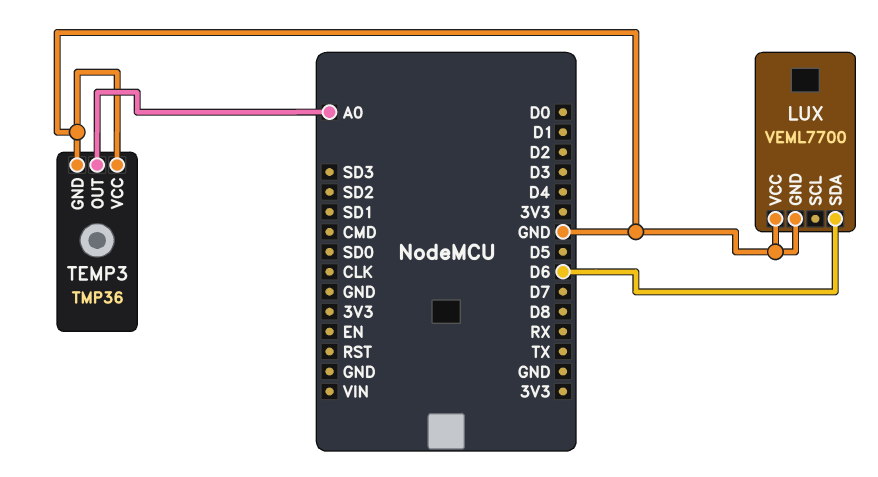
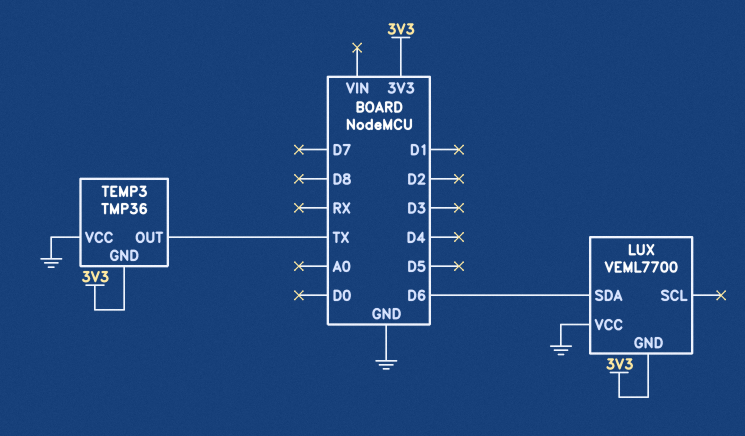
LUX pin GND: GND -> 3V3
TEMP3 pin GND: GND -> 3V3
TEMP3 pin OUT: A0 -> TX

